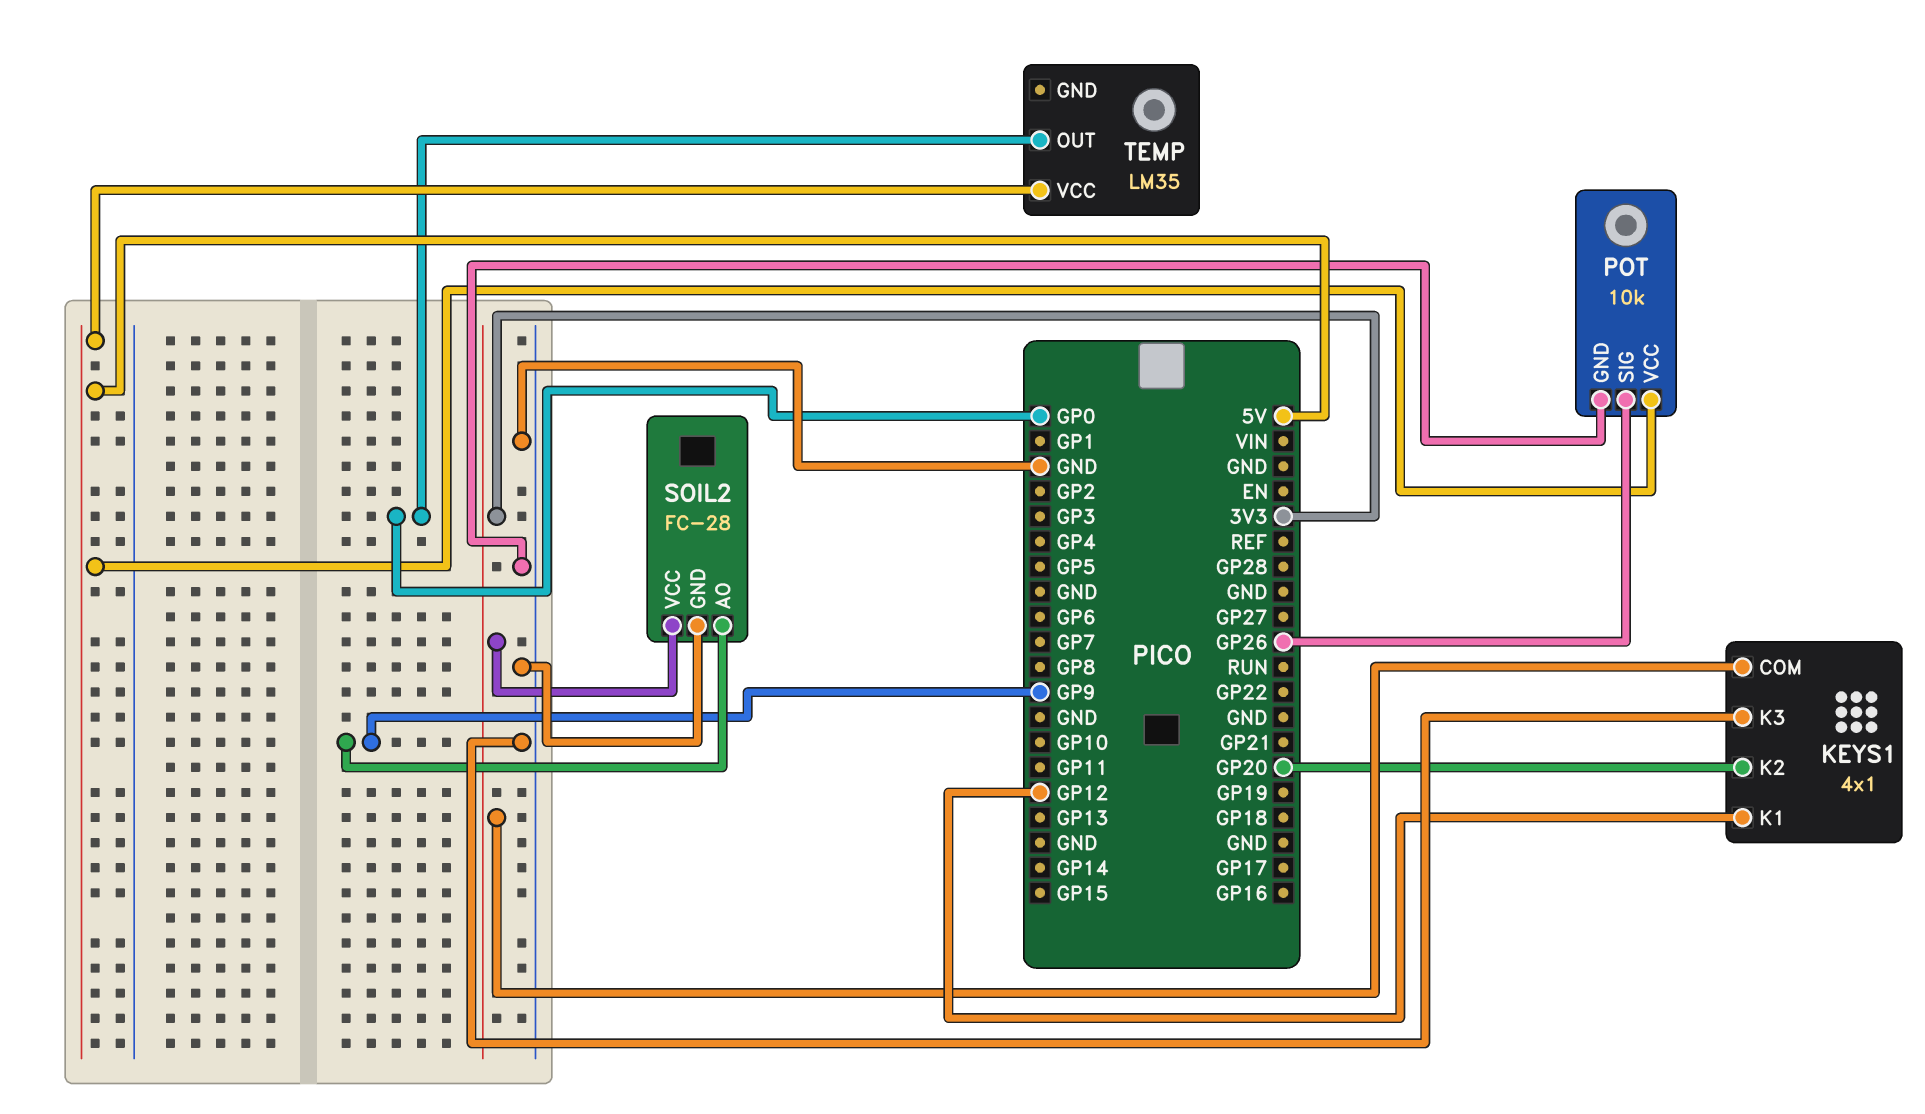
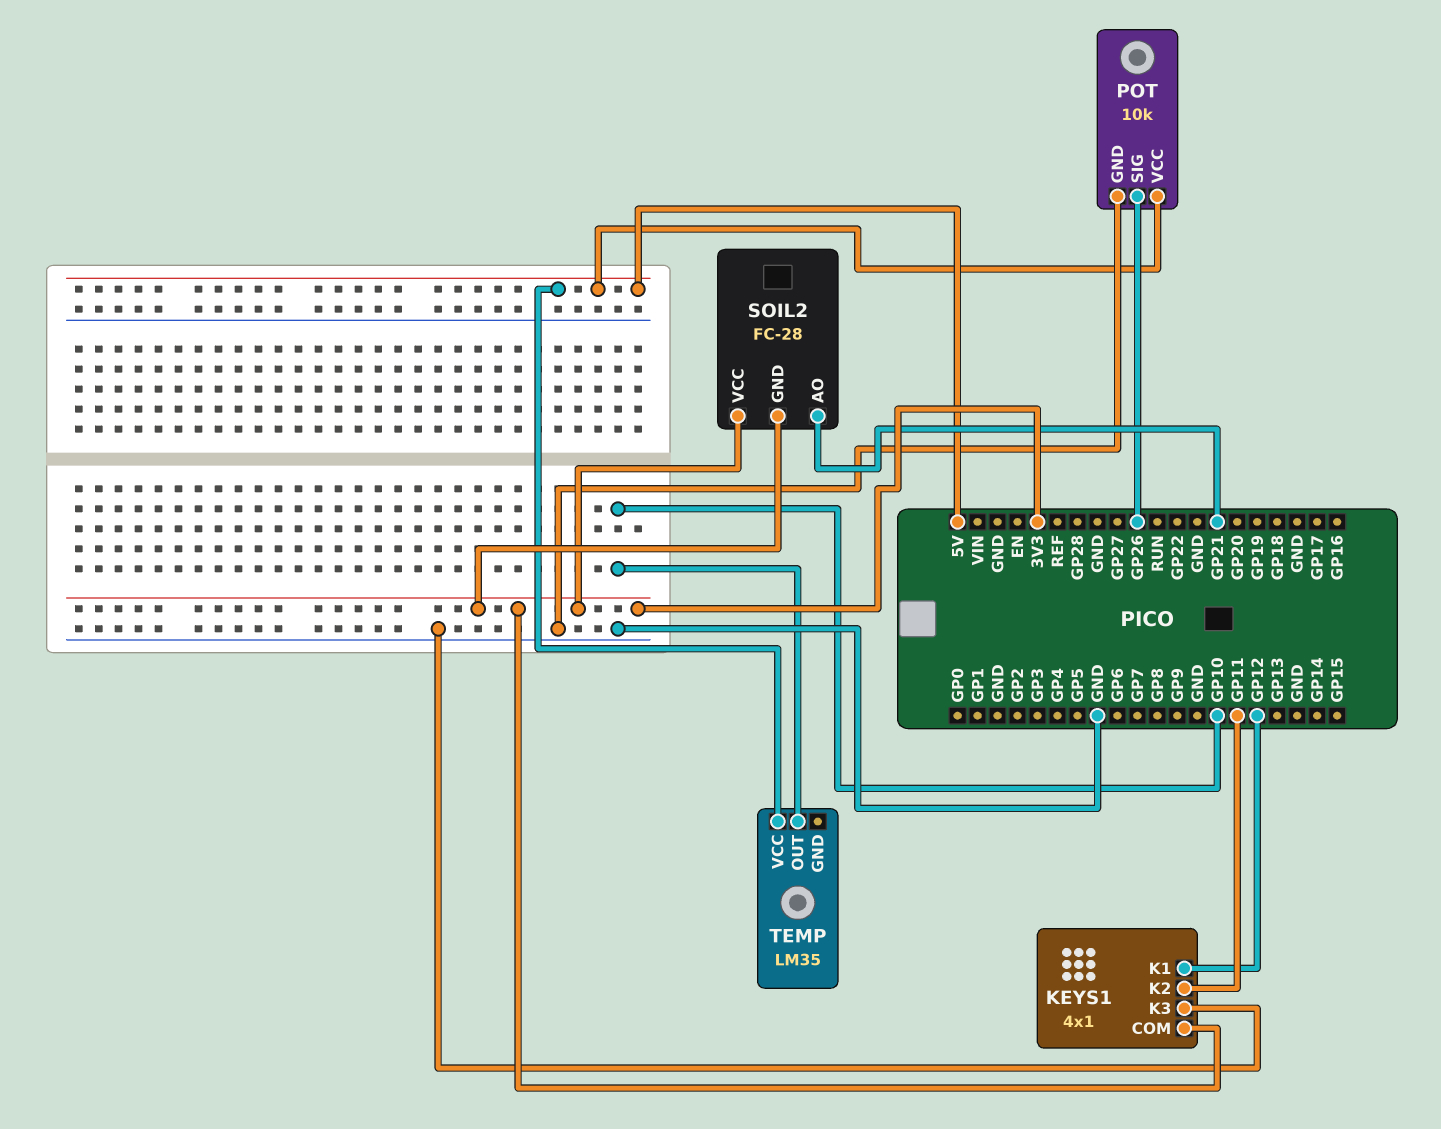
KEYS1 pin K2: GP20 -> GP11
SOIL2 pin AO: GP9 -> GP21
SOIL2 pin GND: GND -> 3V3
TEMP pin OUT: GP0 -> GP10

